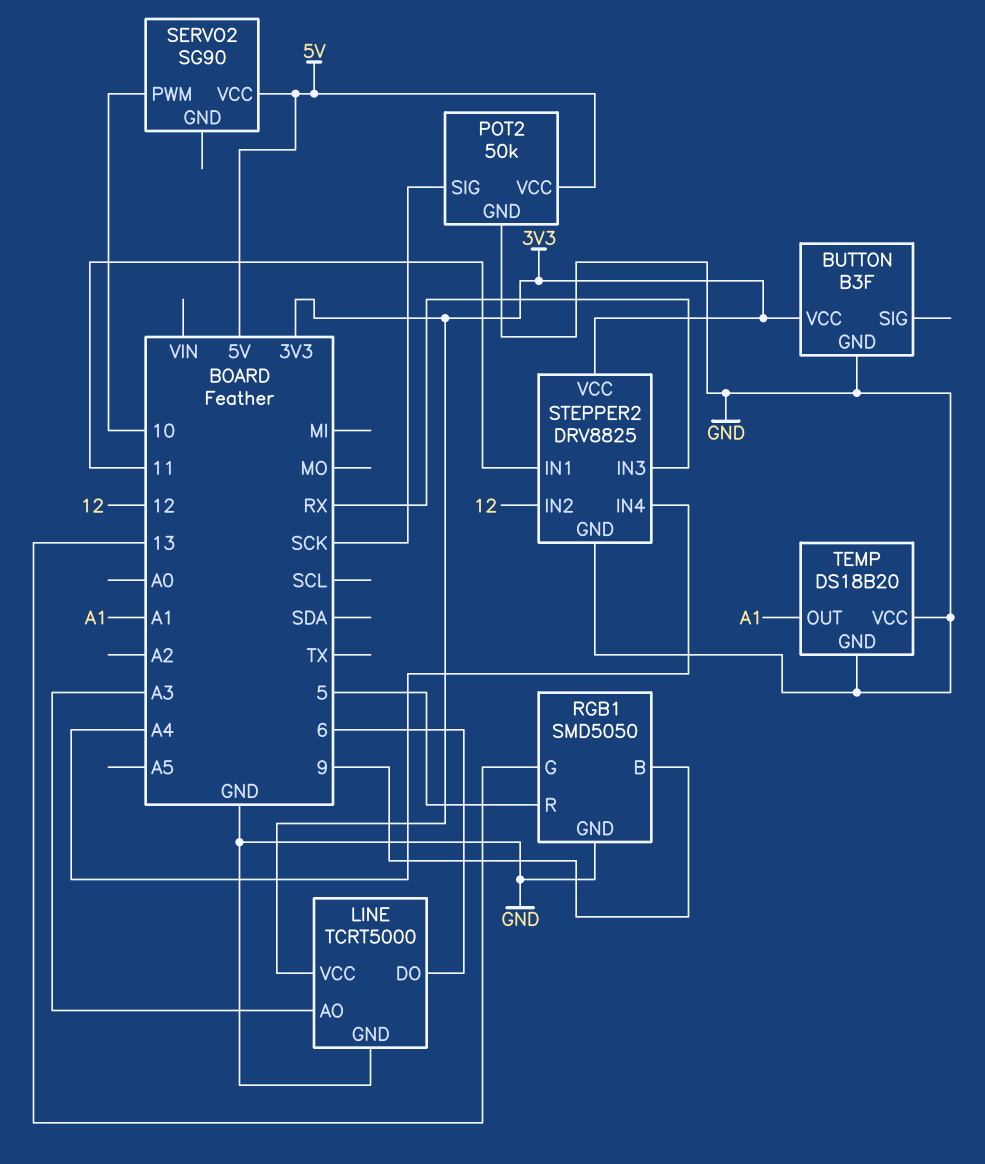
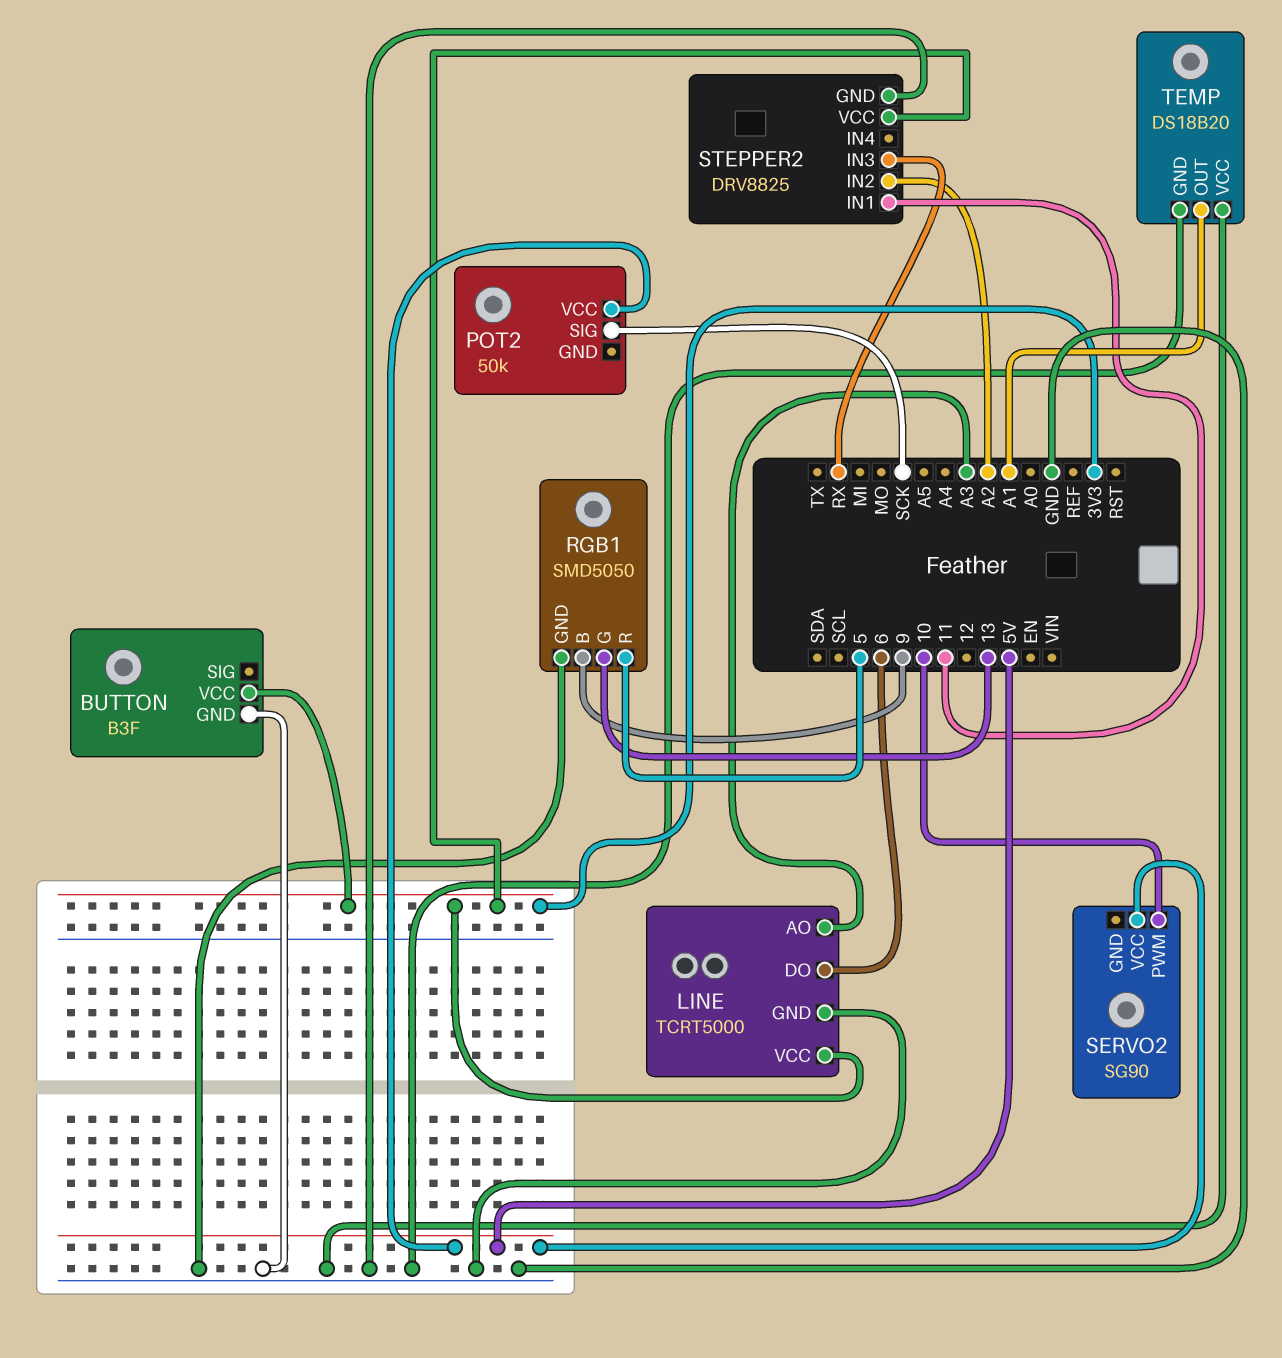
POT2 pin GND: GND -> none
STEPPER2 pin IN2: 12 -> A2
STEPPER2 pin IN4: A4 -> none

